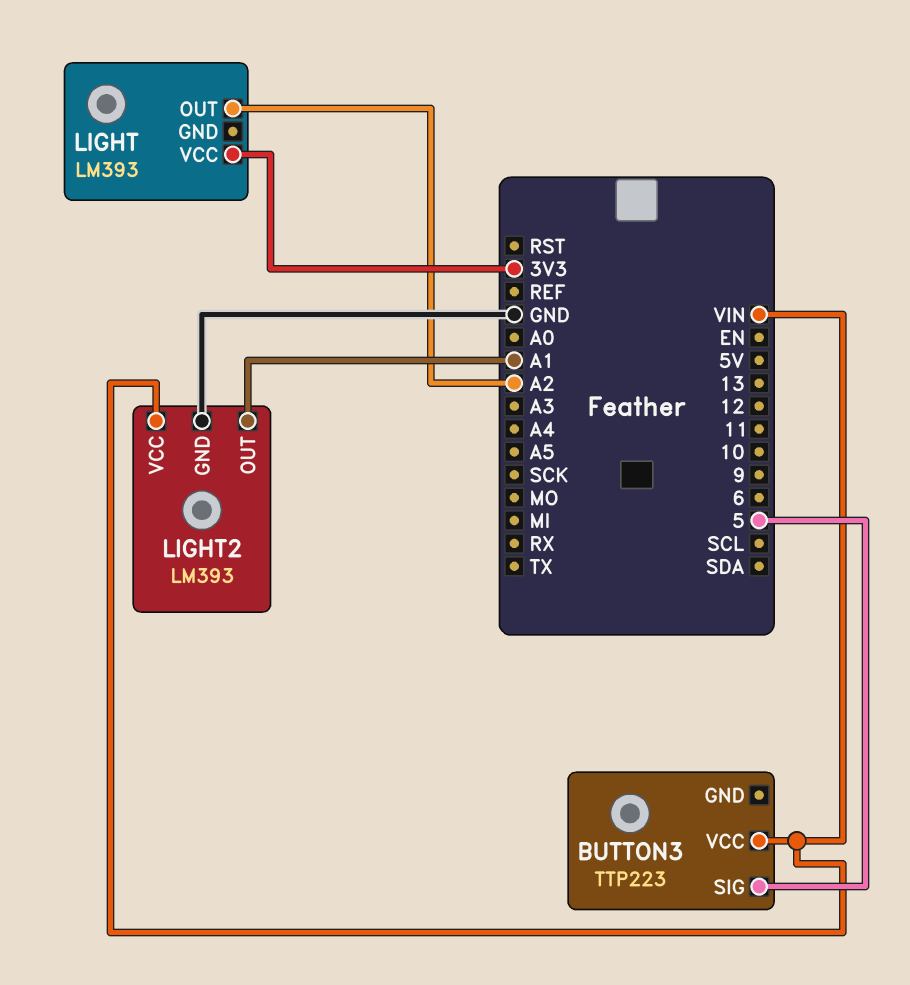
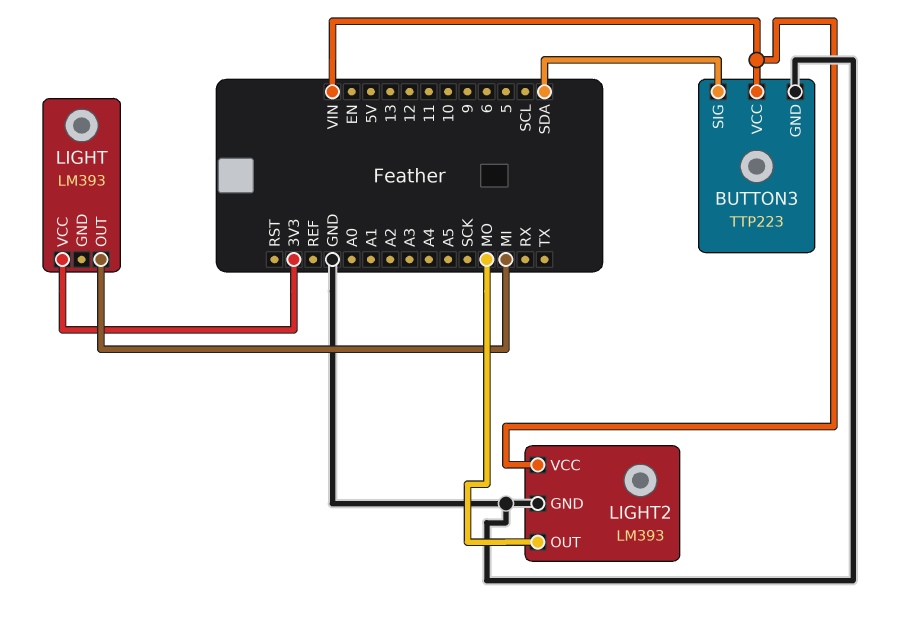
BUTTON3 pin GND: none -> GND
BUTTON3 pin SIG: 5 -> SDA
LIGHT pin OUT: A2 -> MI
LIGHT2 pin OUT: A1 -> MO

